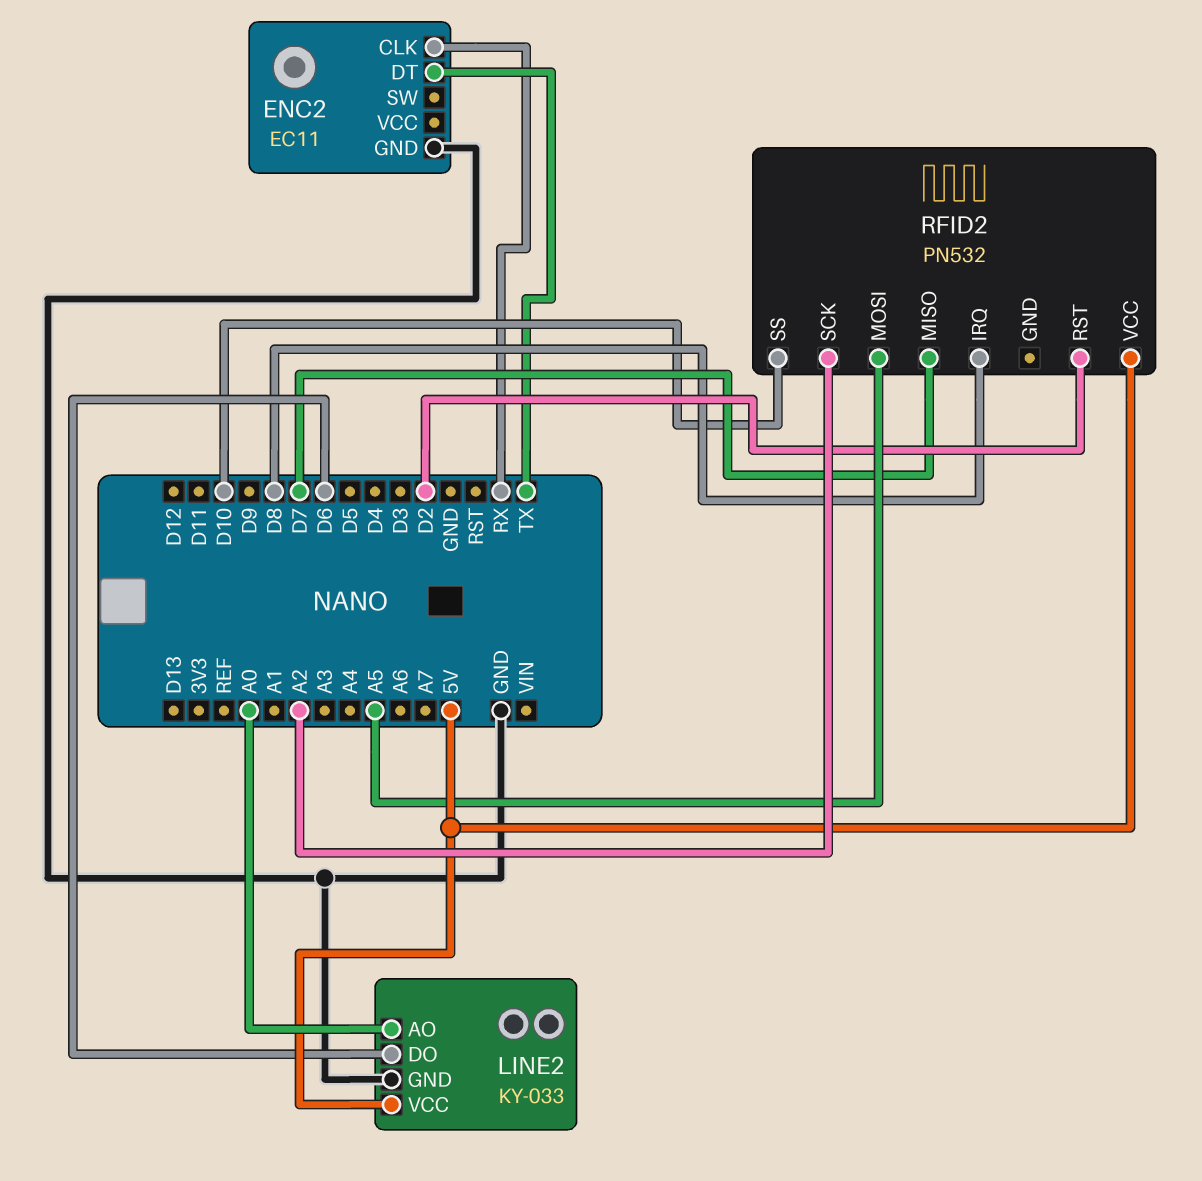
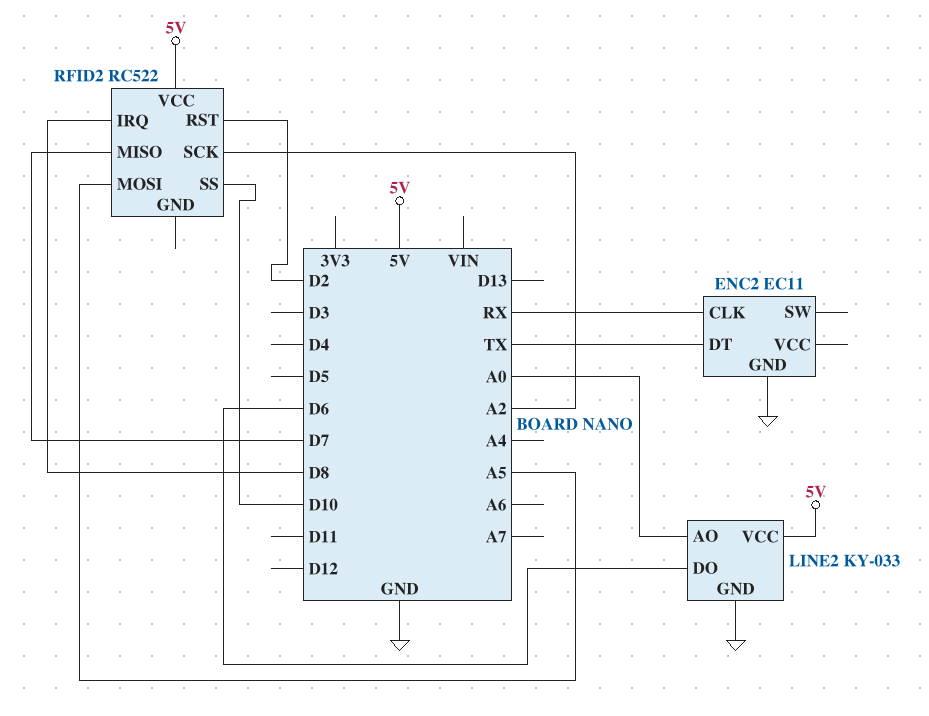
RFID2: PN532 -> RC522

